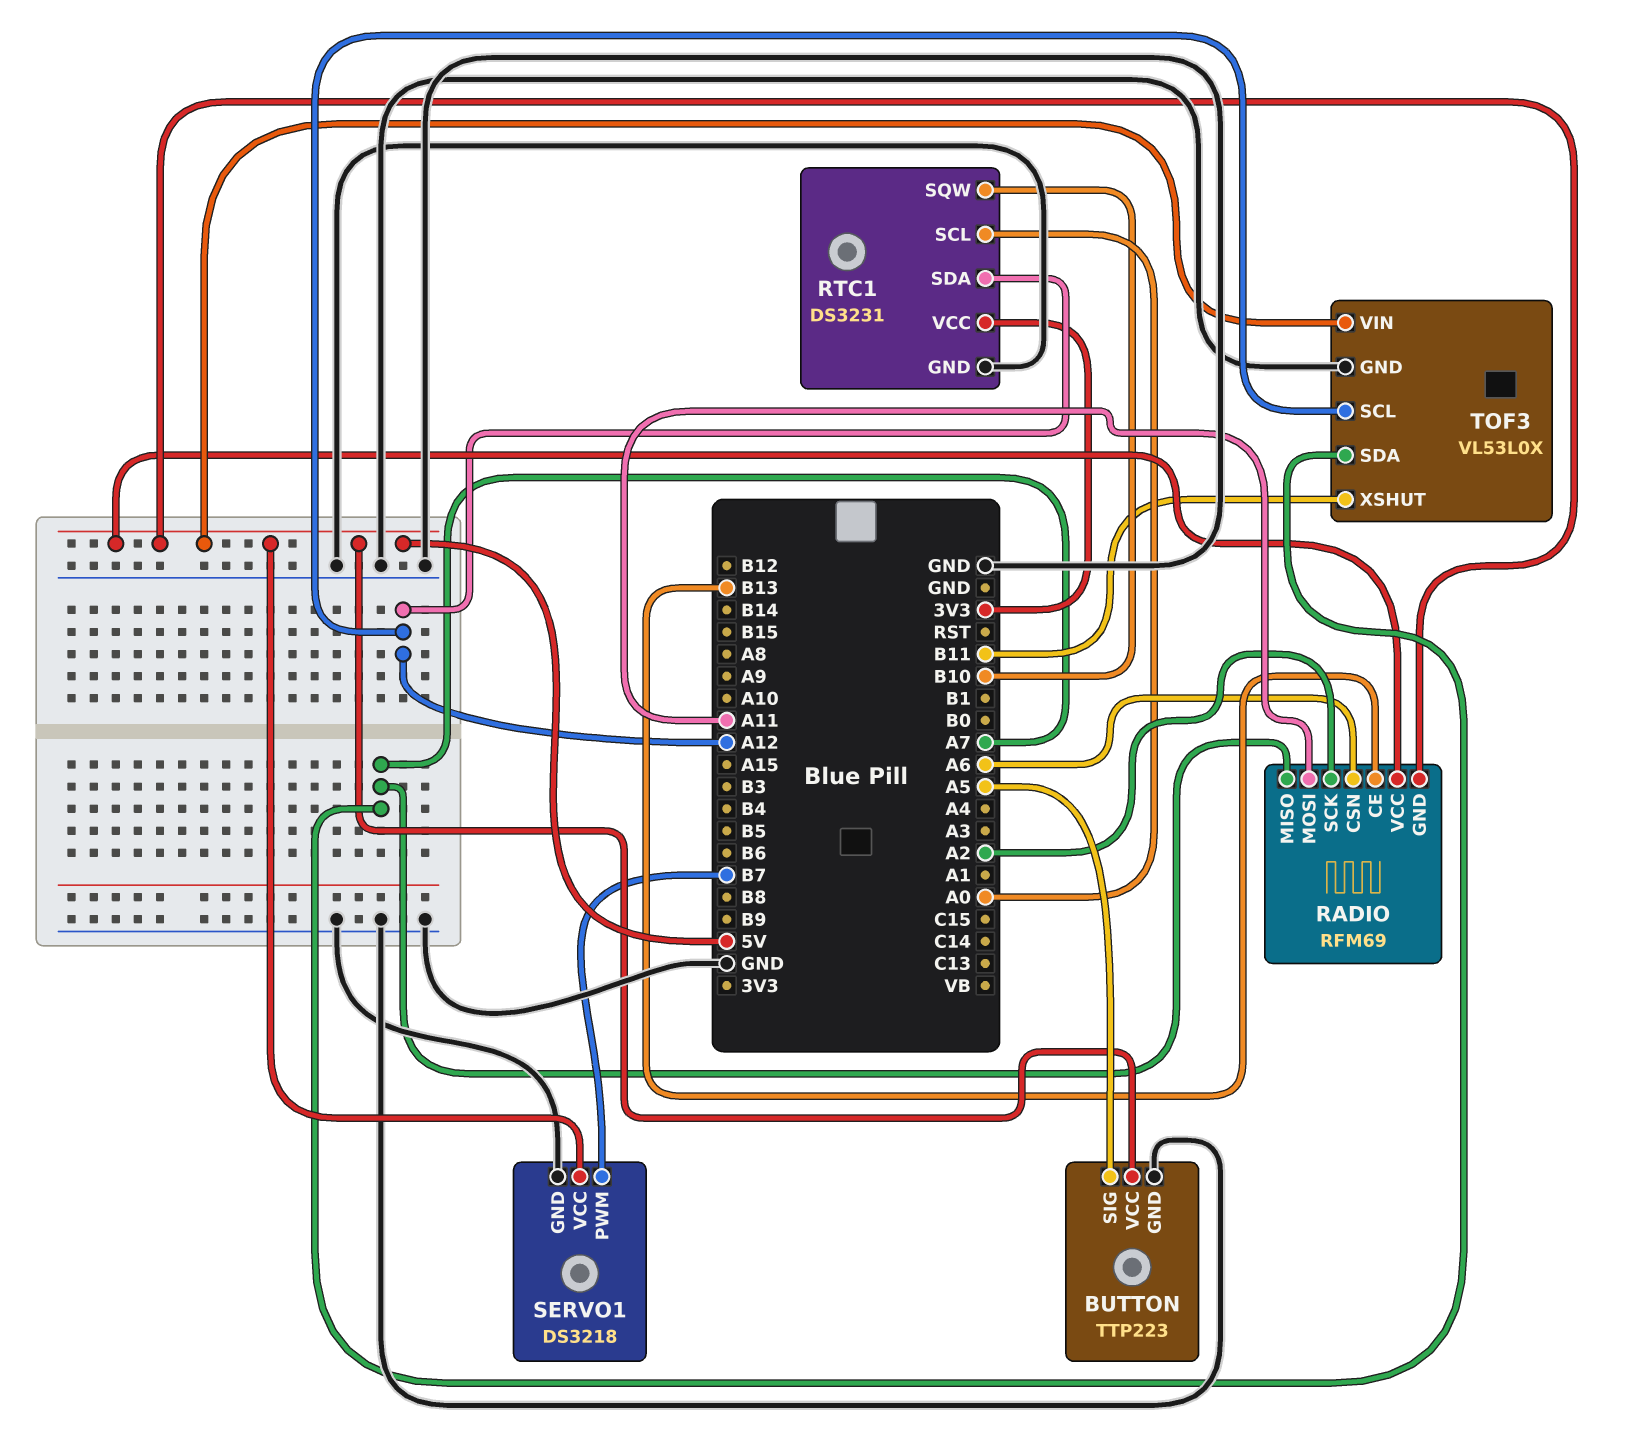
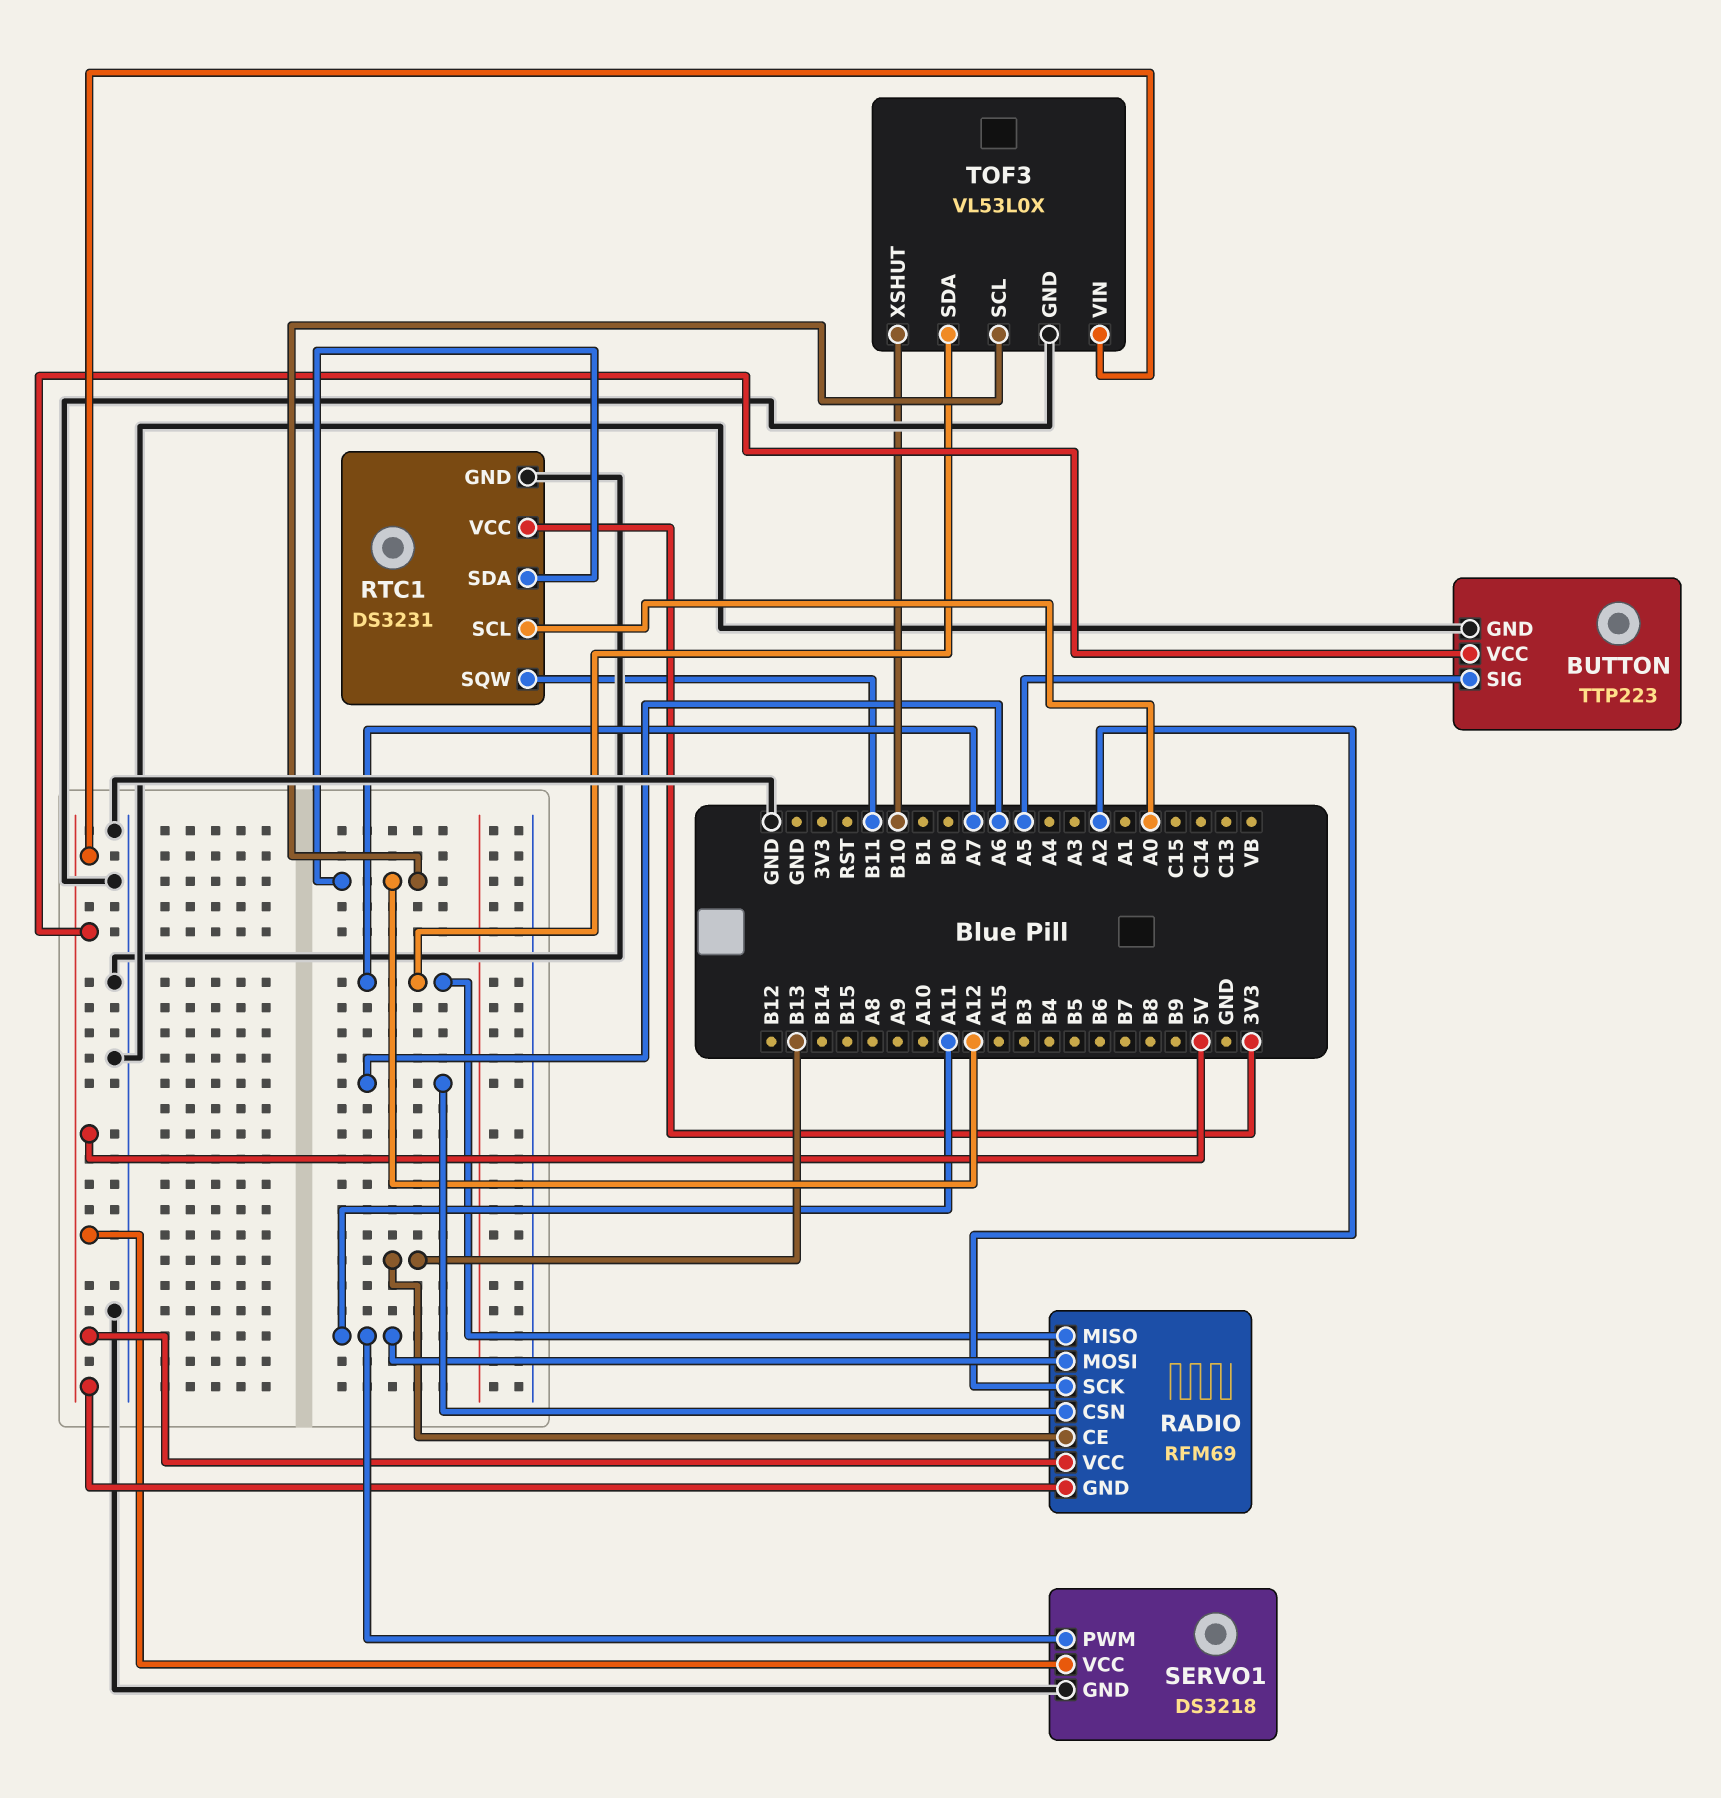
RTC1 pin SQW: B10 -> B11
SERVO1 pin PWM: B7 -> A11
TOF3 pin XSHUT: B11 -> B10

